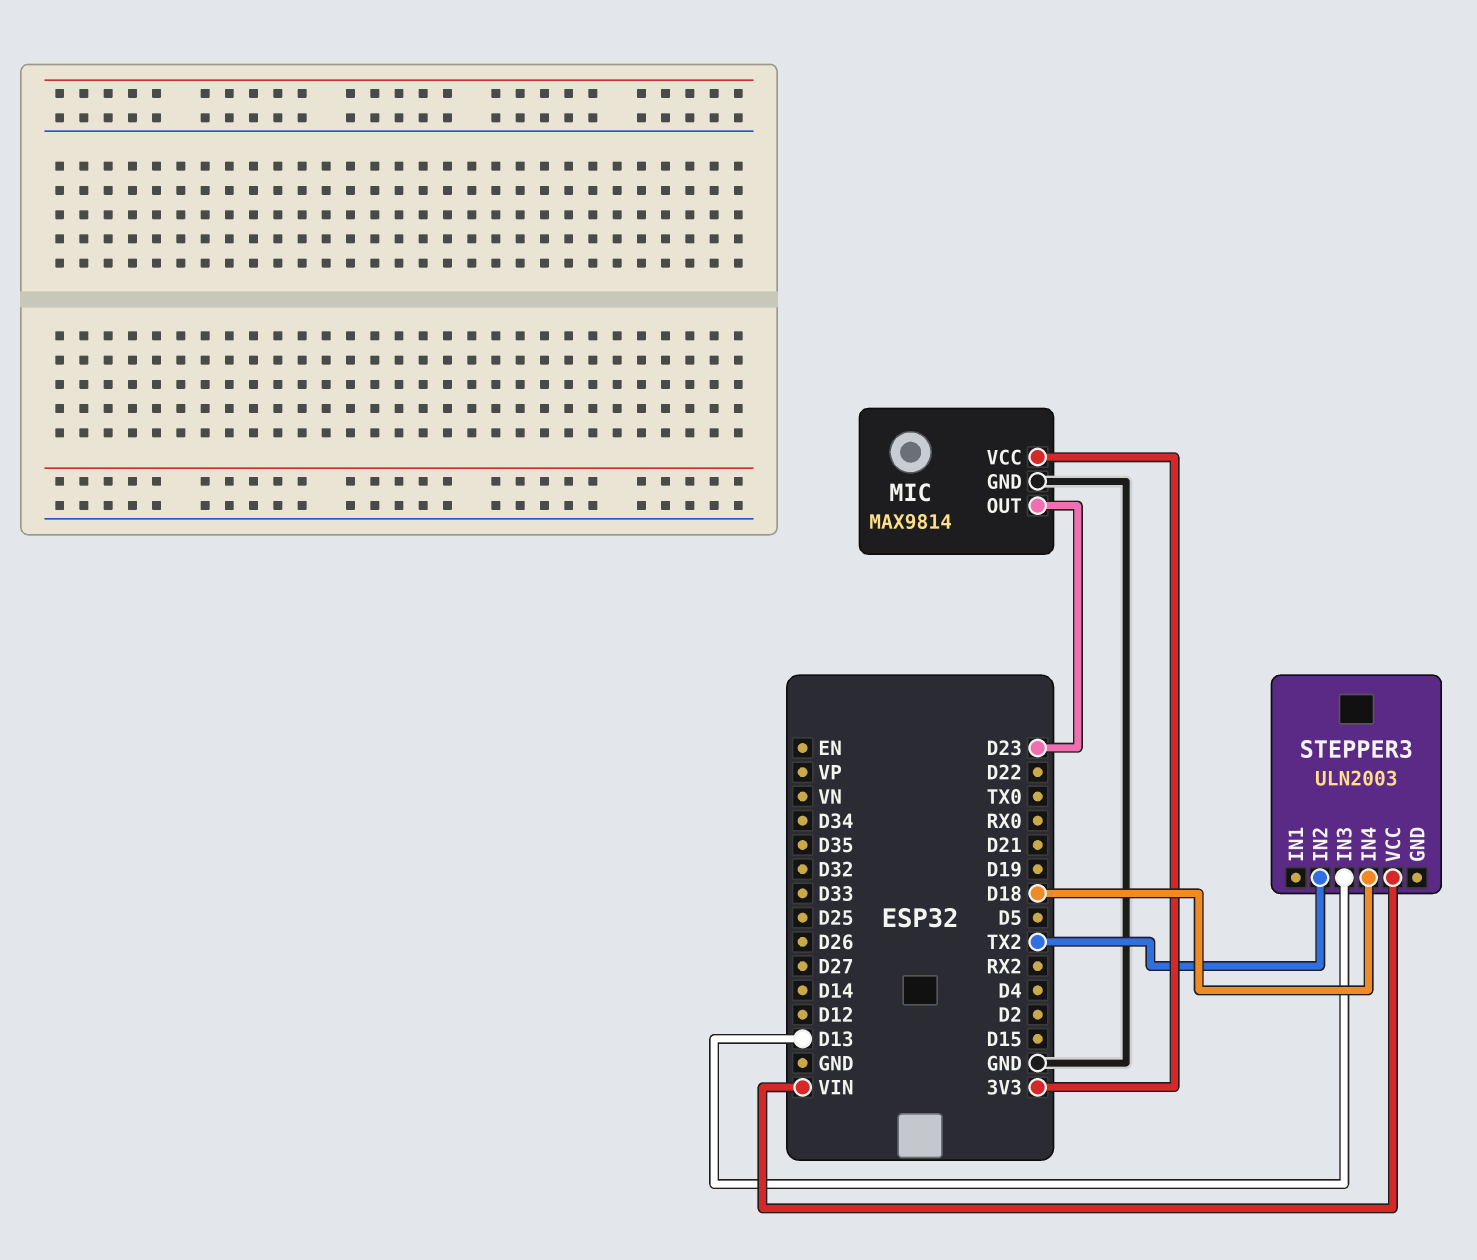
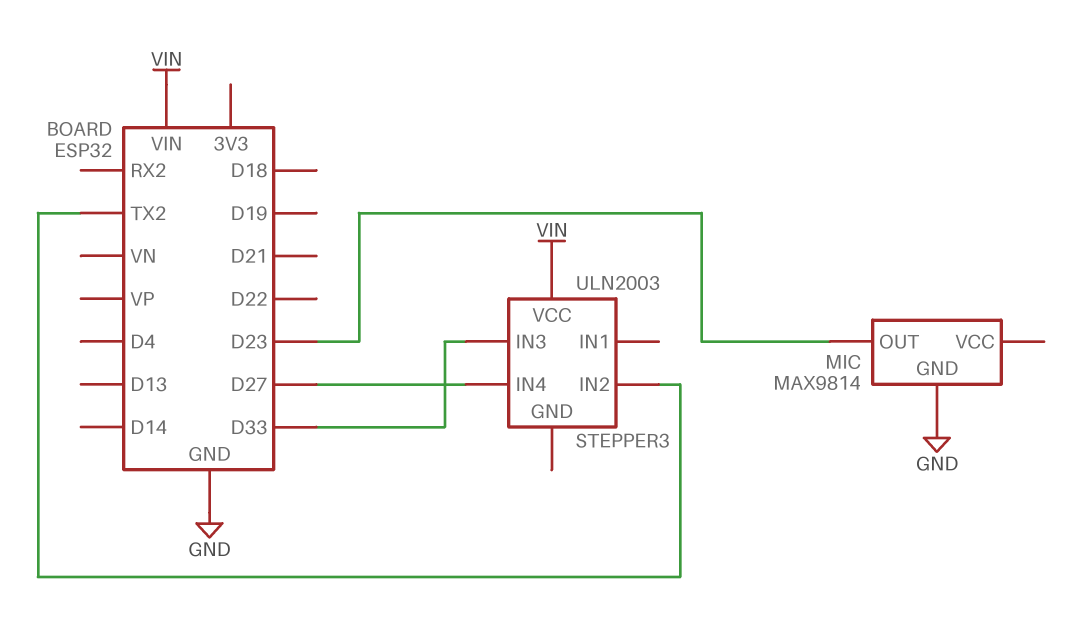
MIC pin VCC: 3V3 -> none
STEPPER3 pin IN3: D13 -> D33
STEPPER3 pin IN4: D18 -> D27

